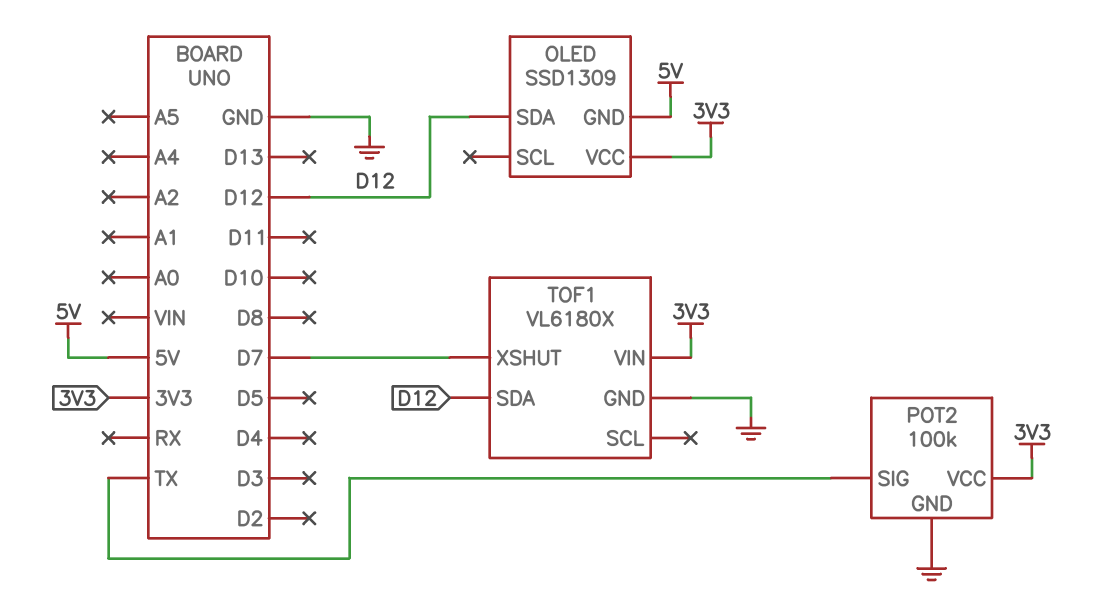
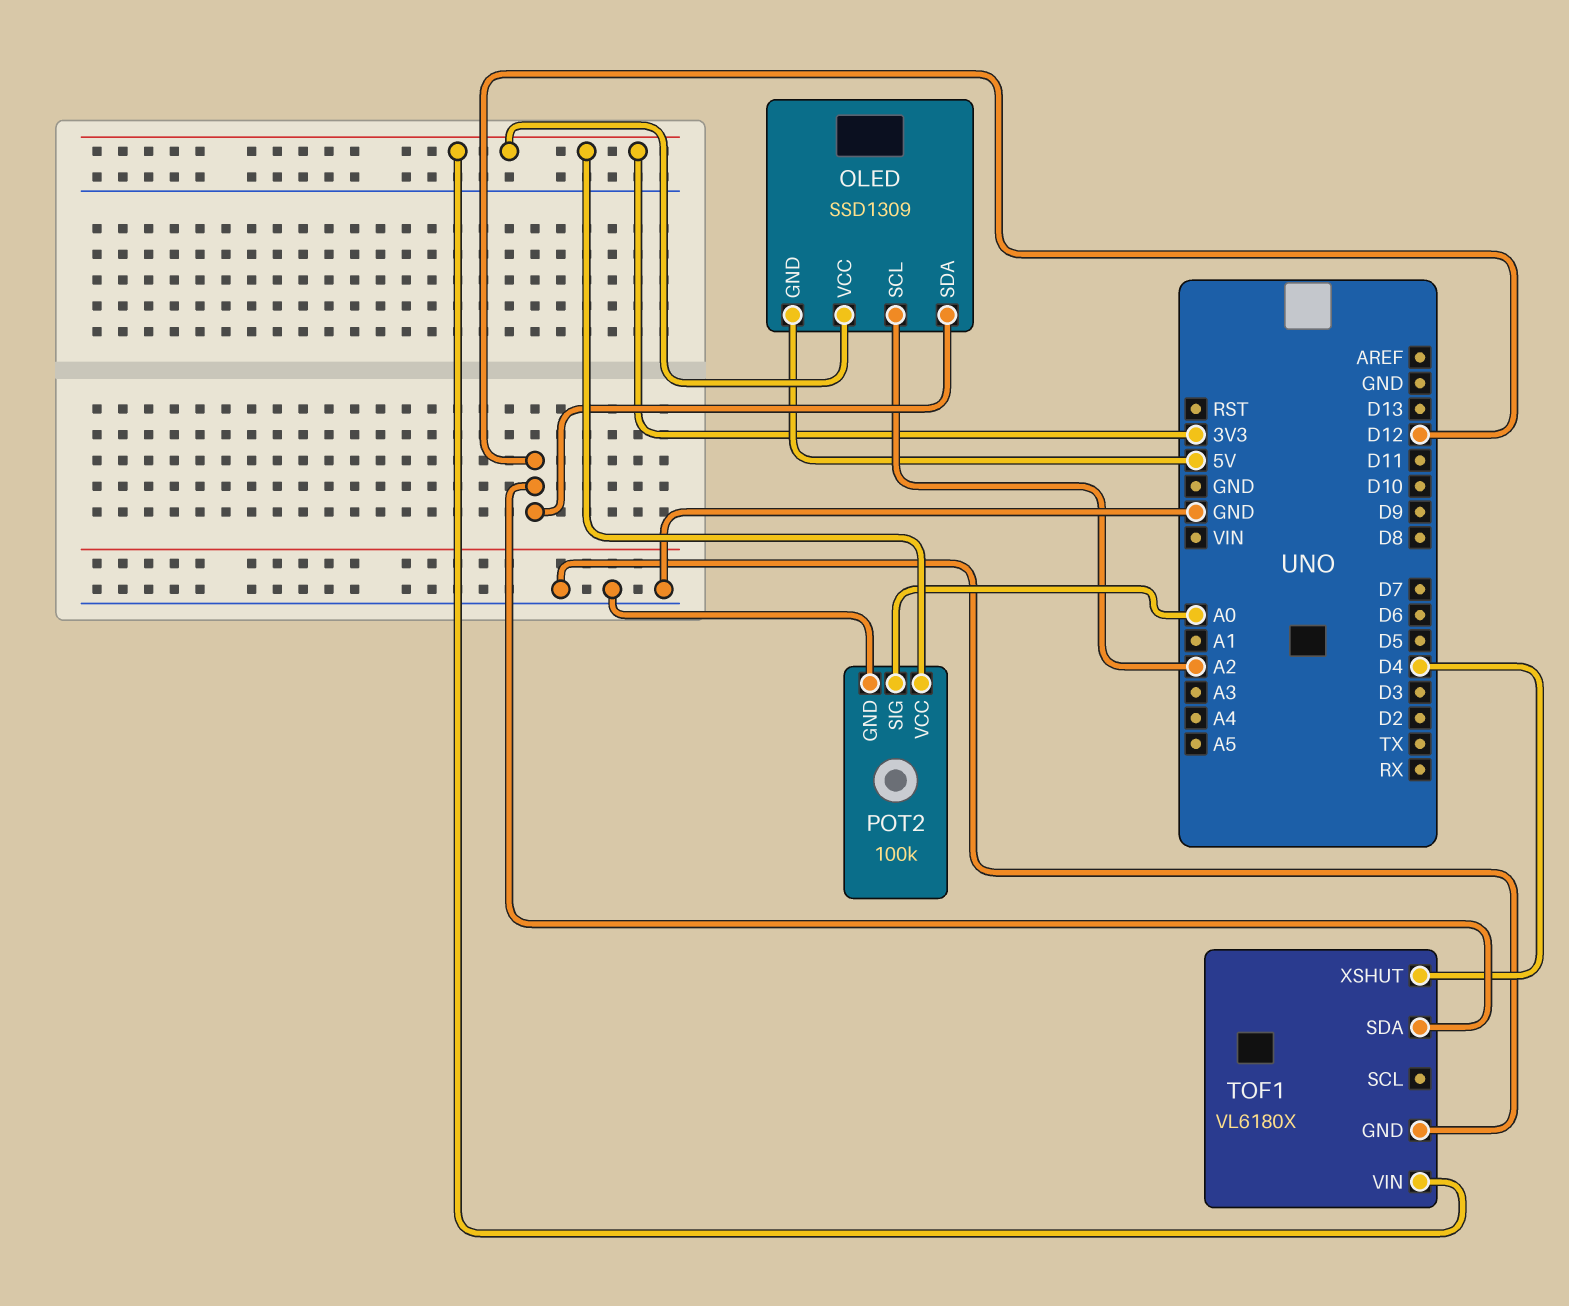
OLED pin SCL: none -> A2
POT2 pin SIG: TX -> A0
TOF1 pin XSHUT: D7 -> D4

